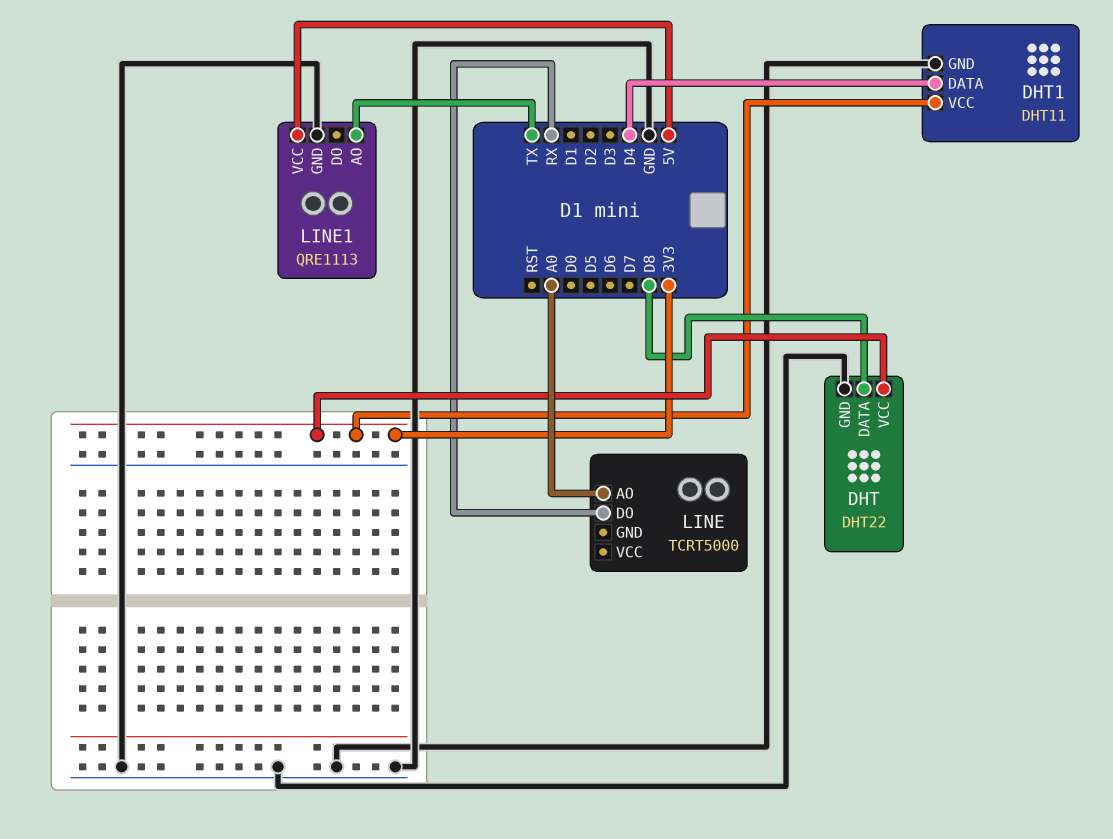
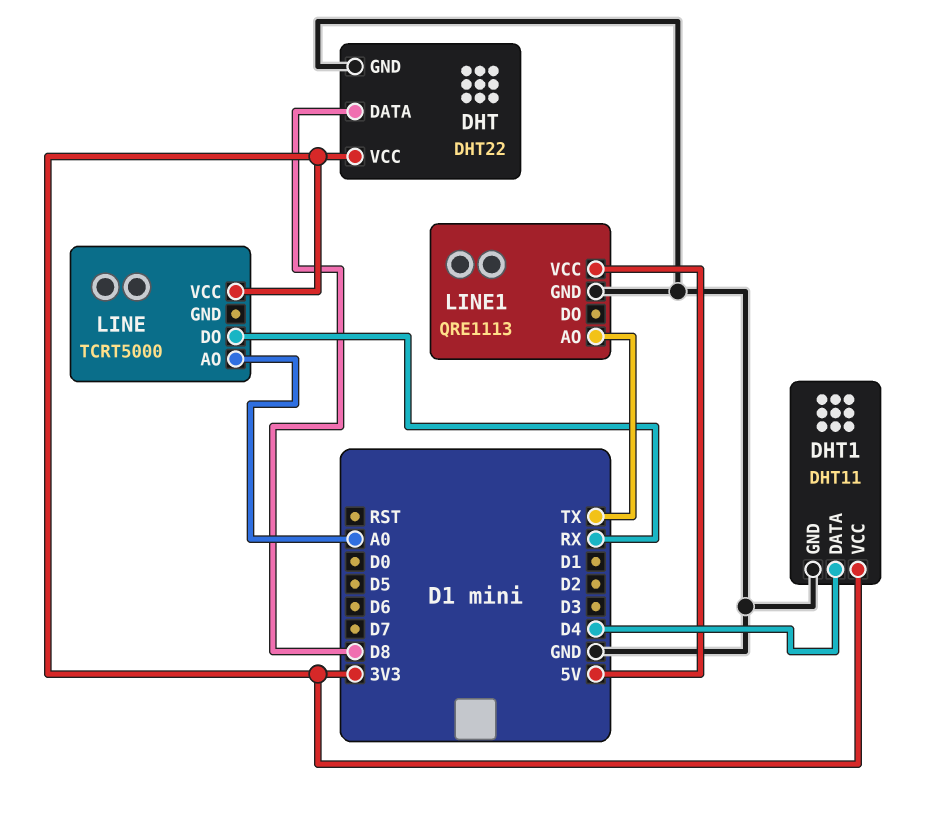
LINE pin VCC: none -> 3V3

